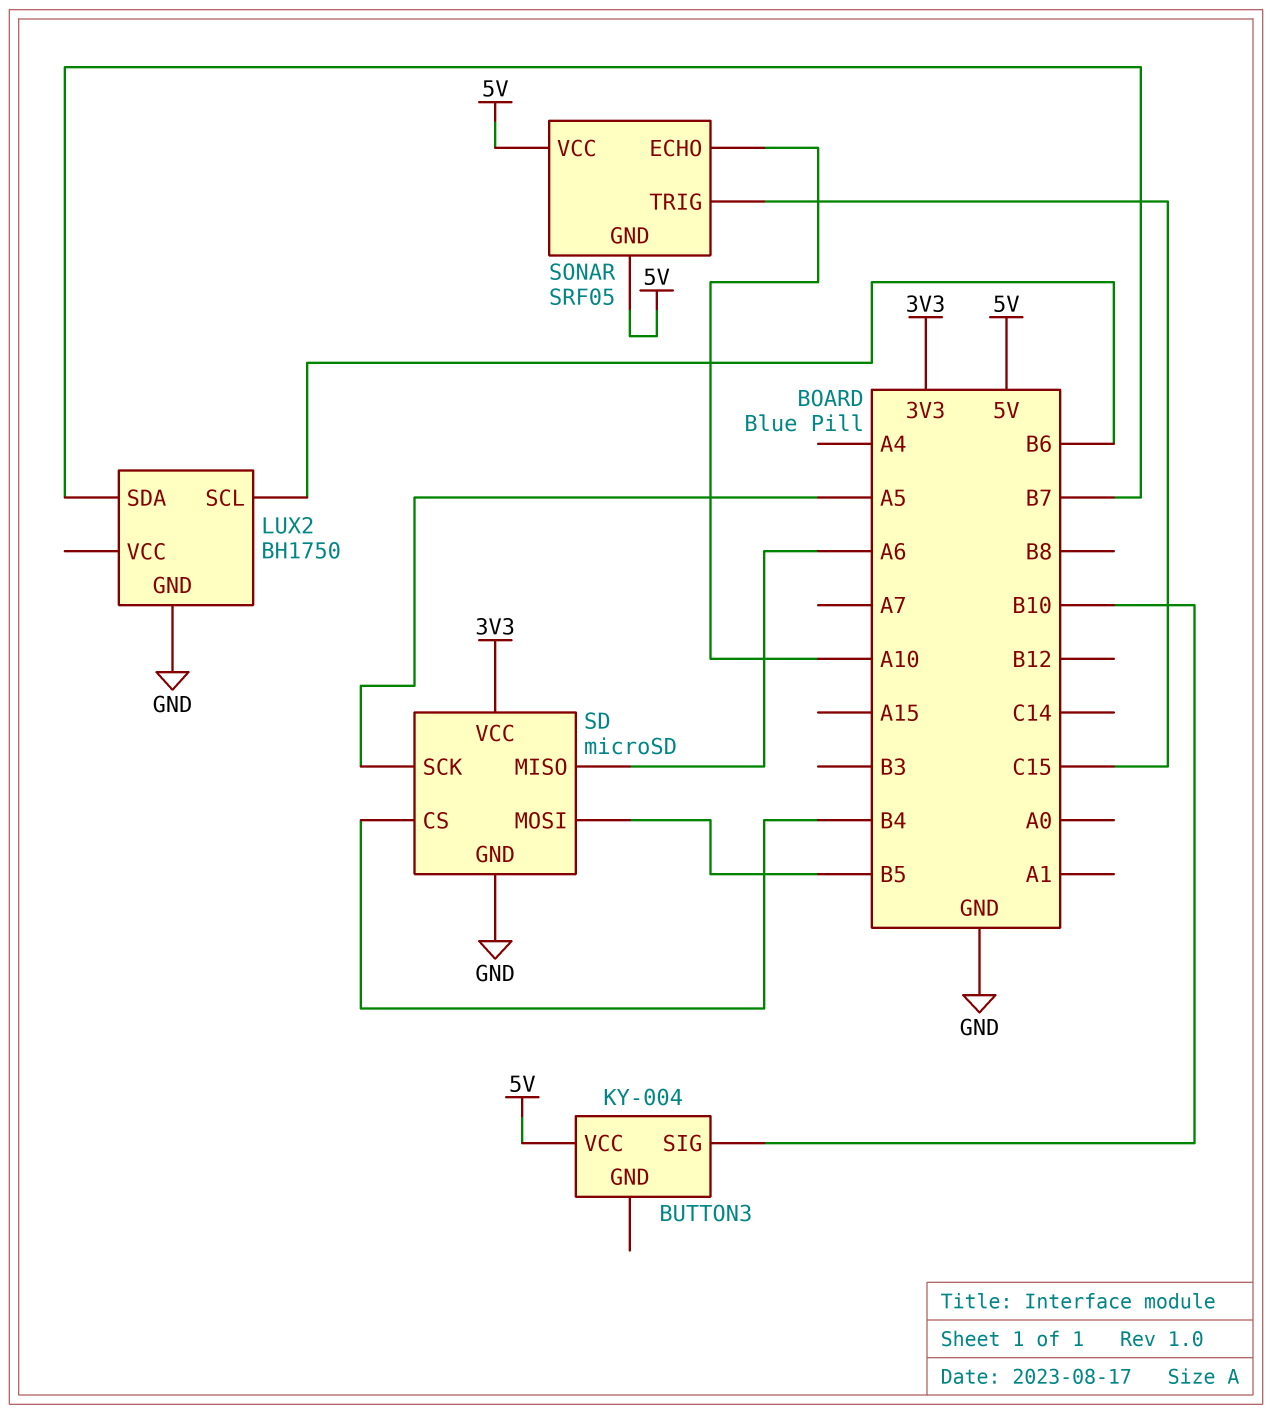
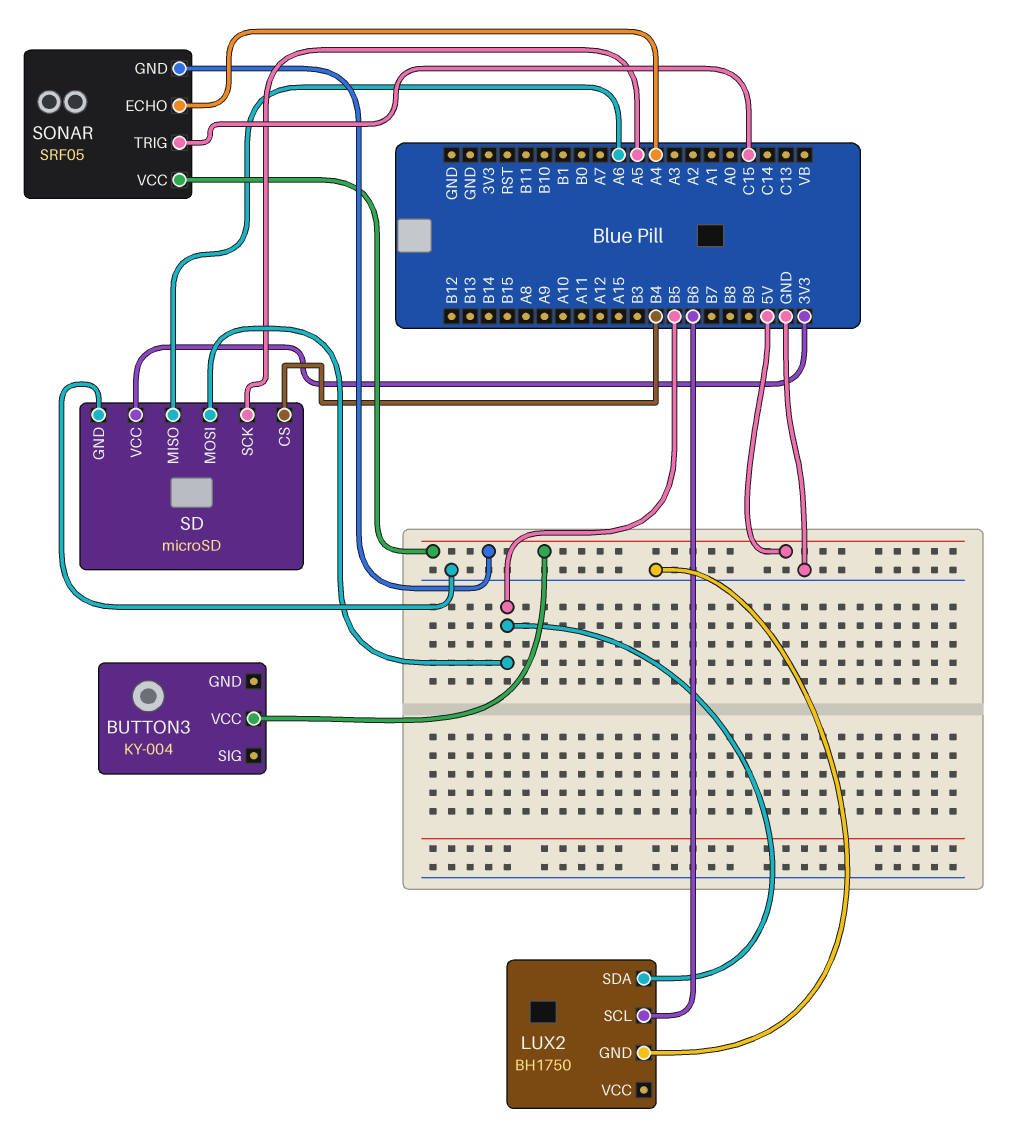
BUTTON3 pin SIG: B10 -> none
LUX2 pin SDA: B7 -> B5
SONAR pin ECHO: A10 -> A4

